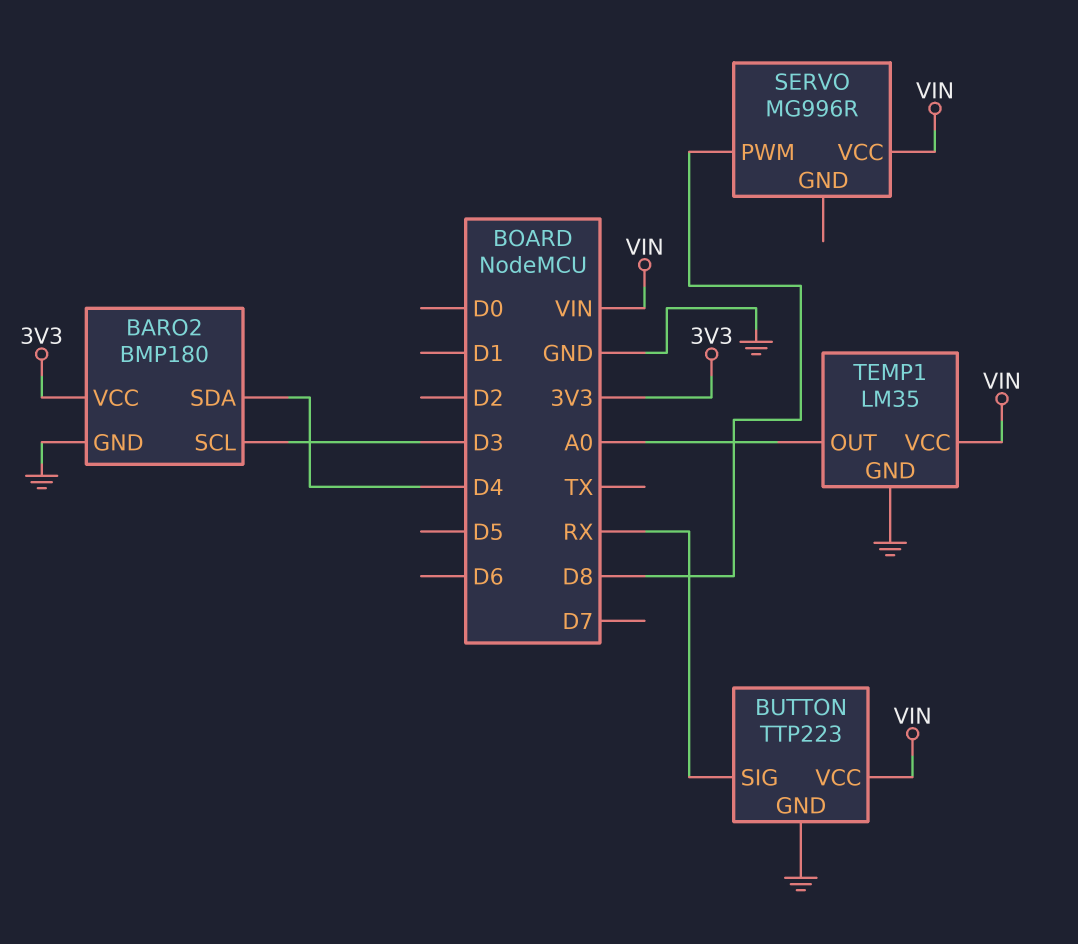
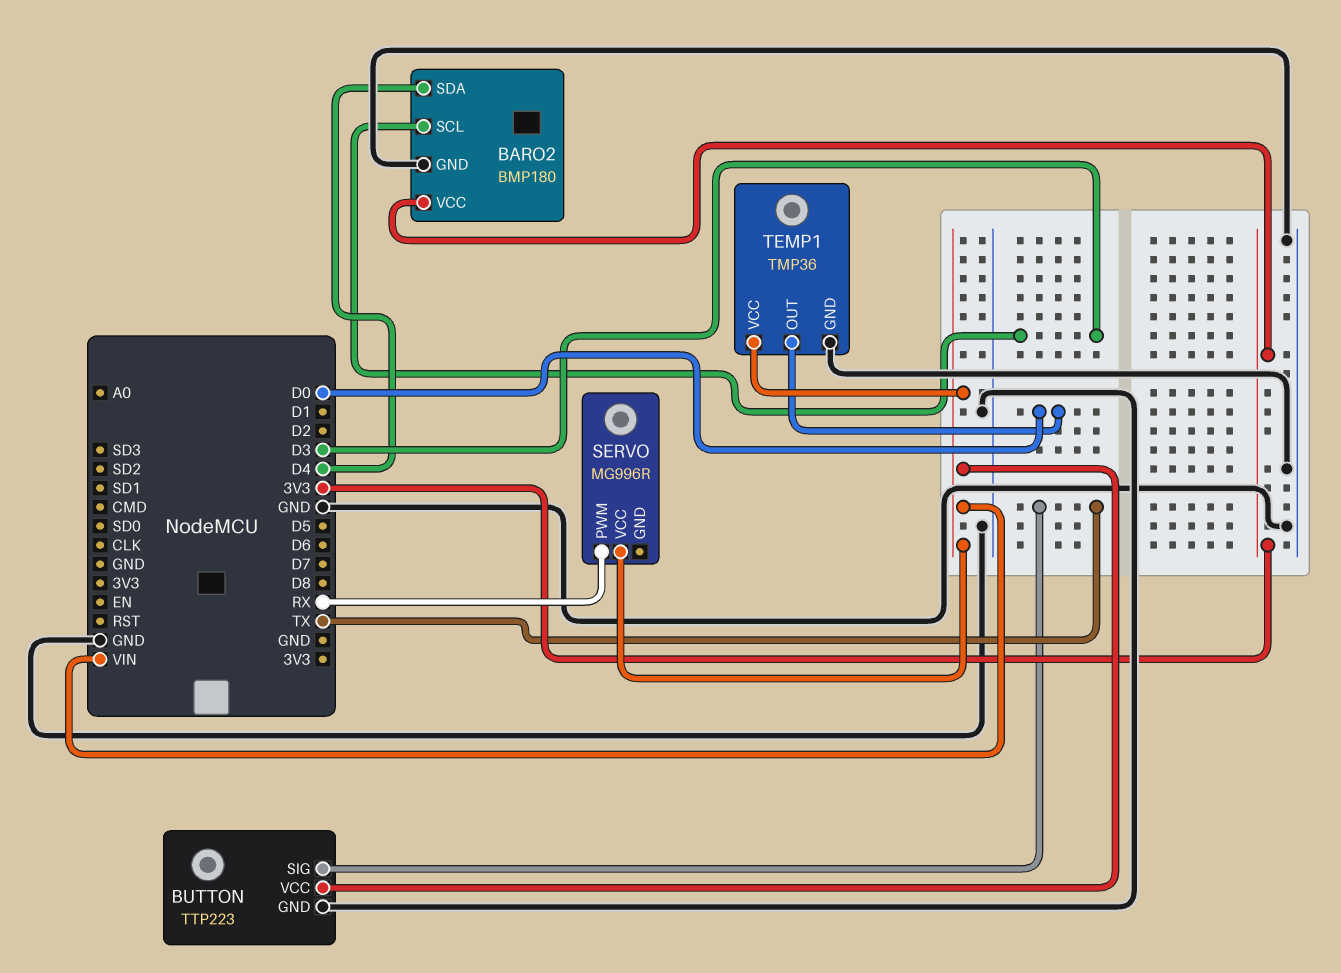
BUTTON pin SIG: RX -> TX
SERVO pin PWM: D8 -> RX
TEMP1: LM35 -> TMP36
TEMP1 pin OUT: A0 -> D0

